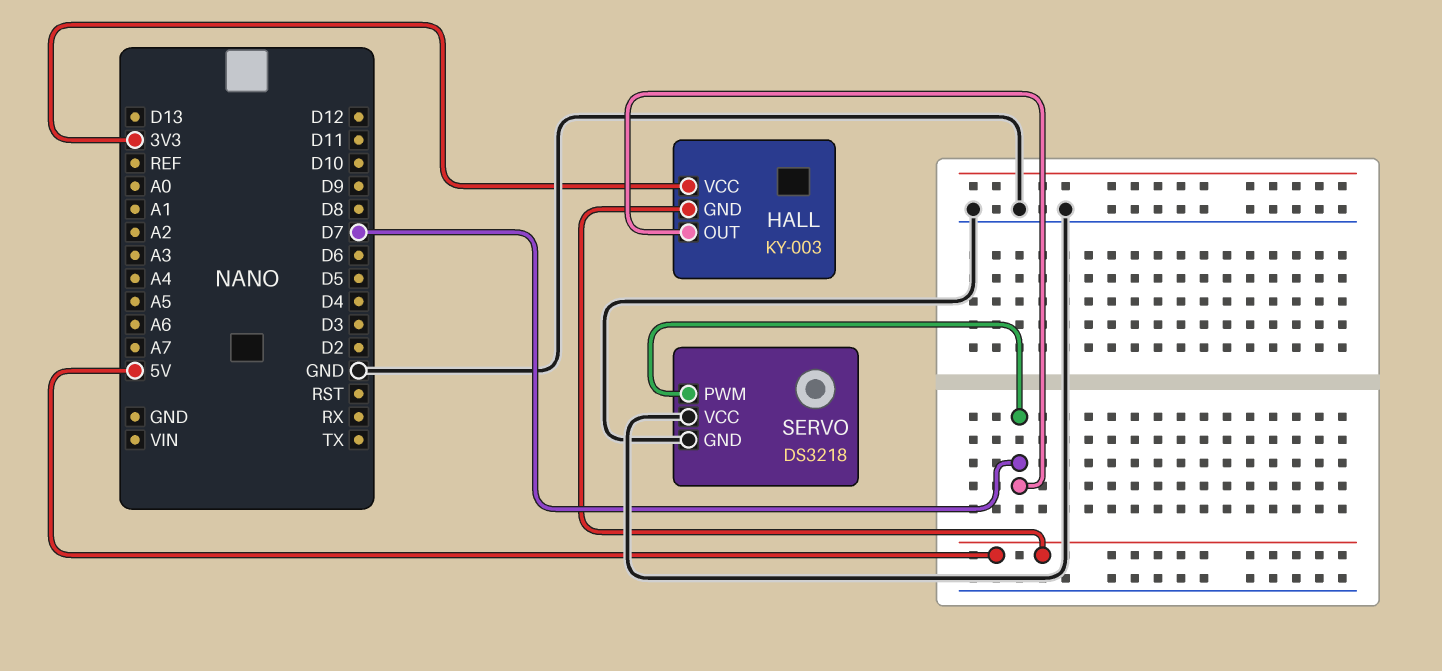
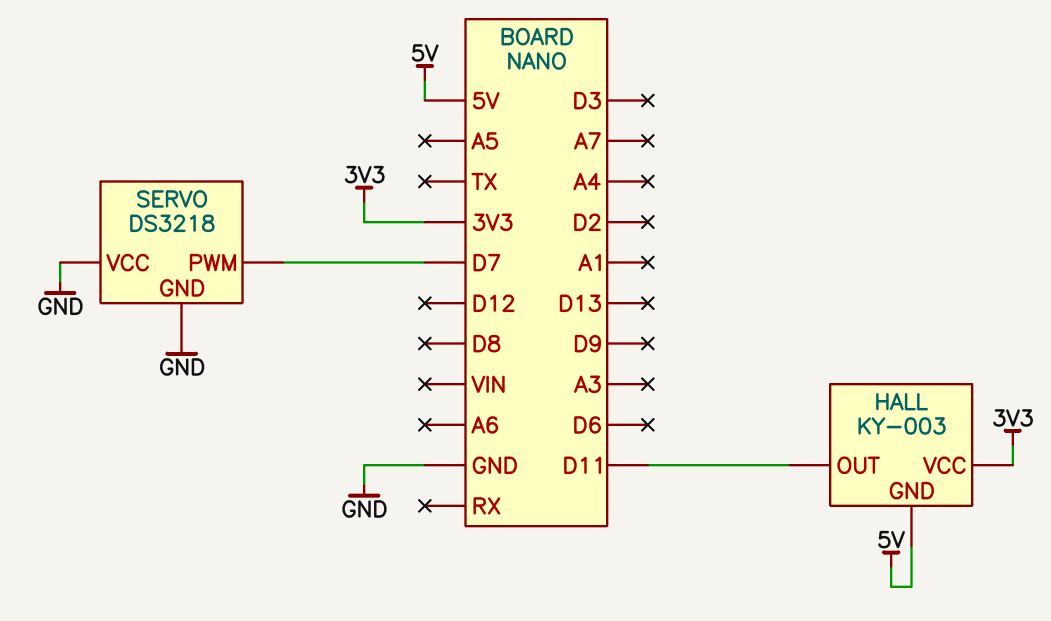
HALL pin OUT: D7 -> D11

